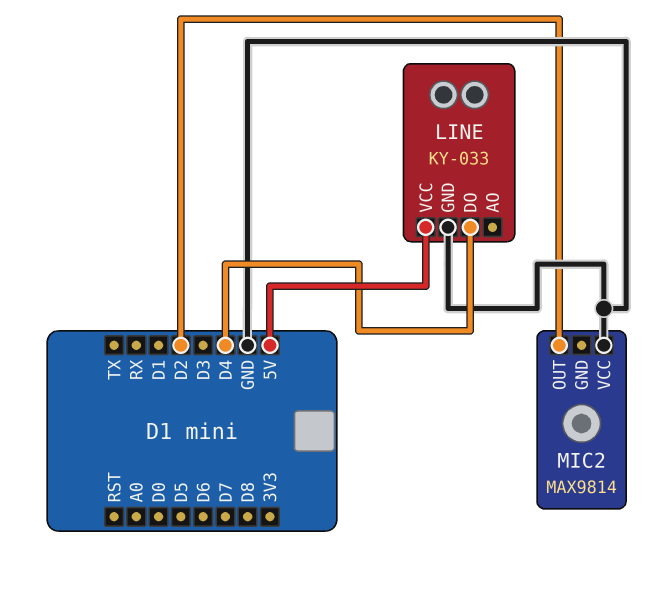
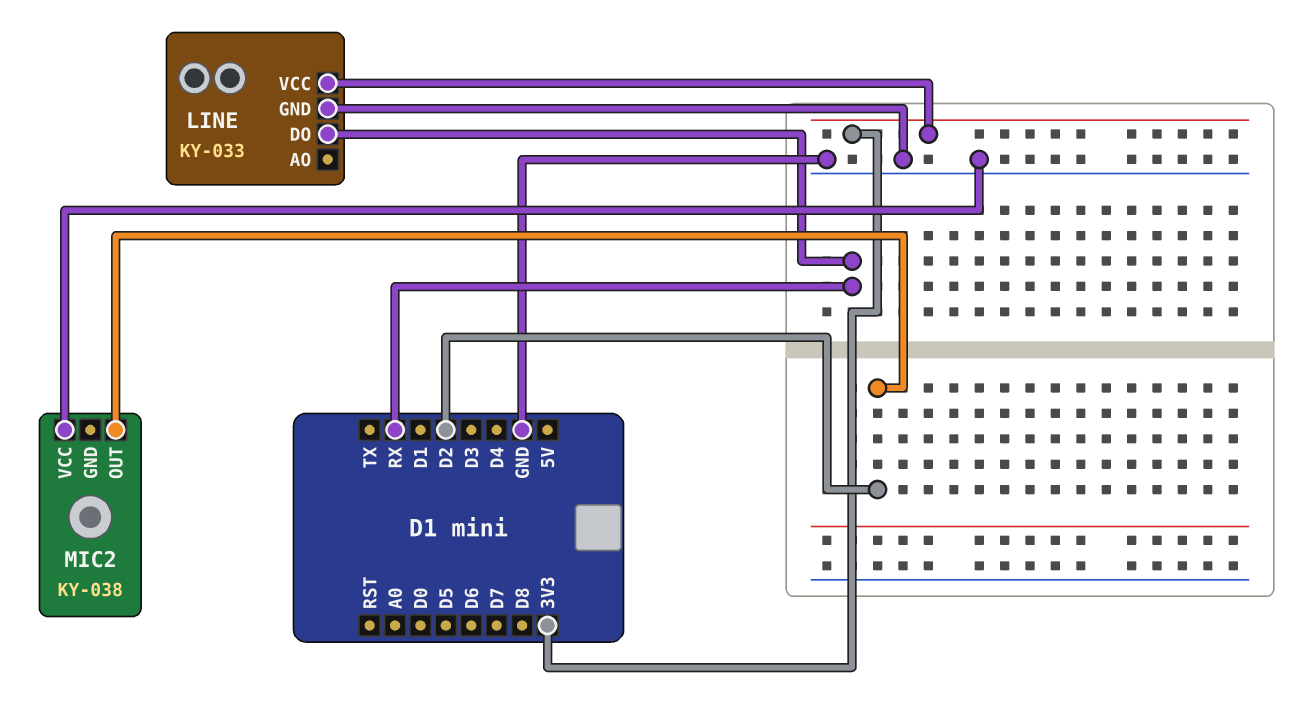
LINE pin DO: D4 -> RX
LINE pin VCC: 5V -> 3V3
MIC2: MAX9814 -> KY-038

